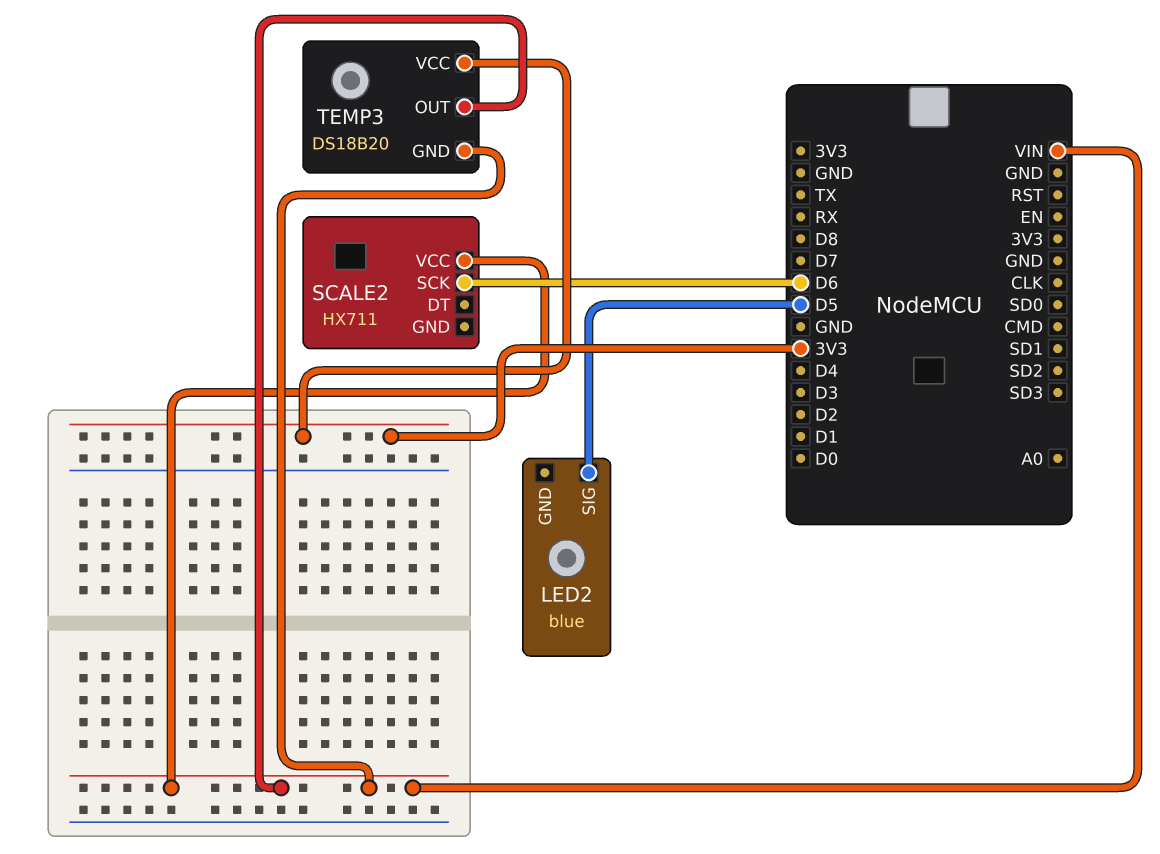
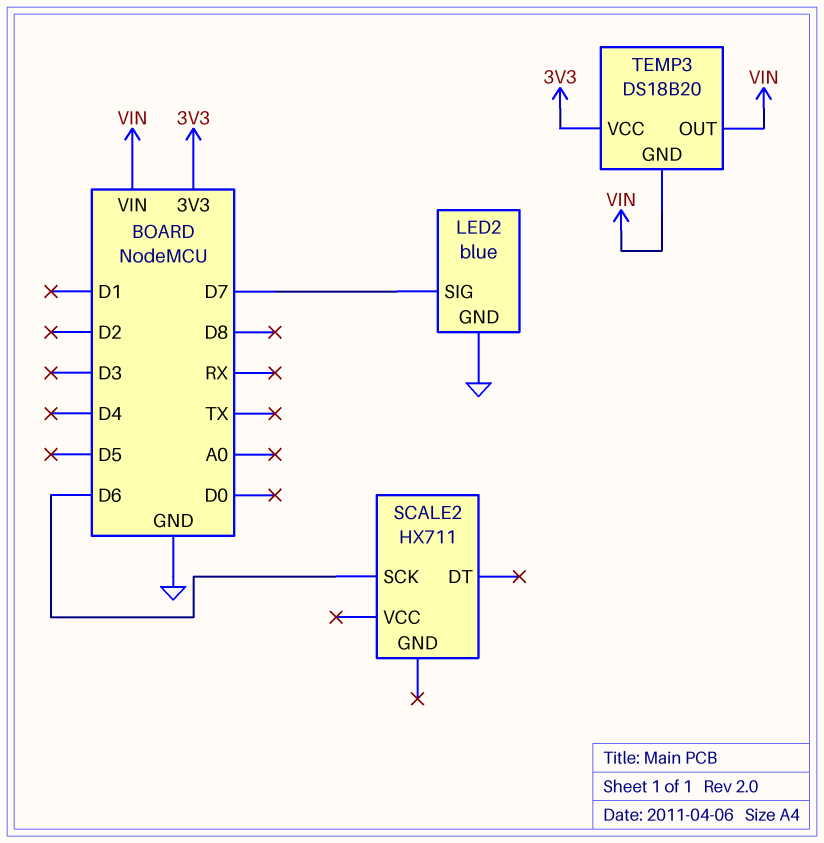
LED2 pin GND: none -> GND
LED2 pin SIG: D5 -> D7
SCALE2 pin VCC: VIN -> none

